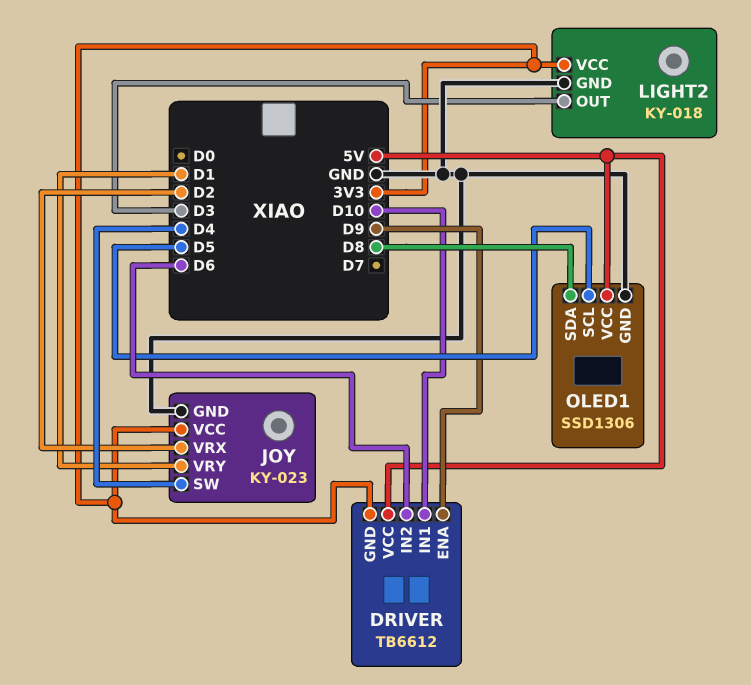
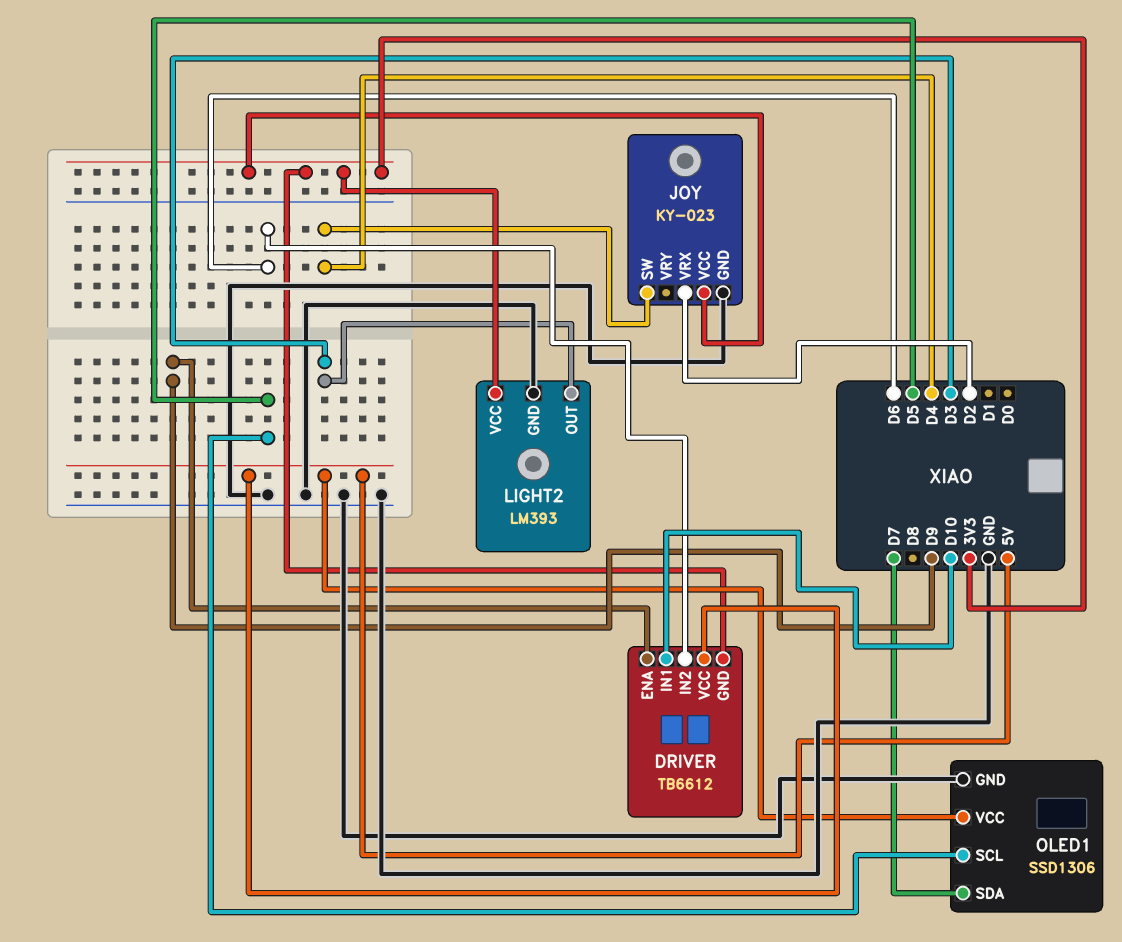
JOY pin VRY: D1 -> none
LIGHT2: KY-018 -> LM393
OLED1 pin SDA: D8 -> D7

